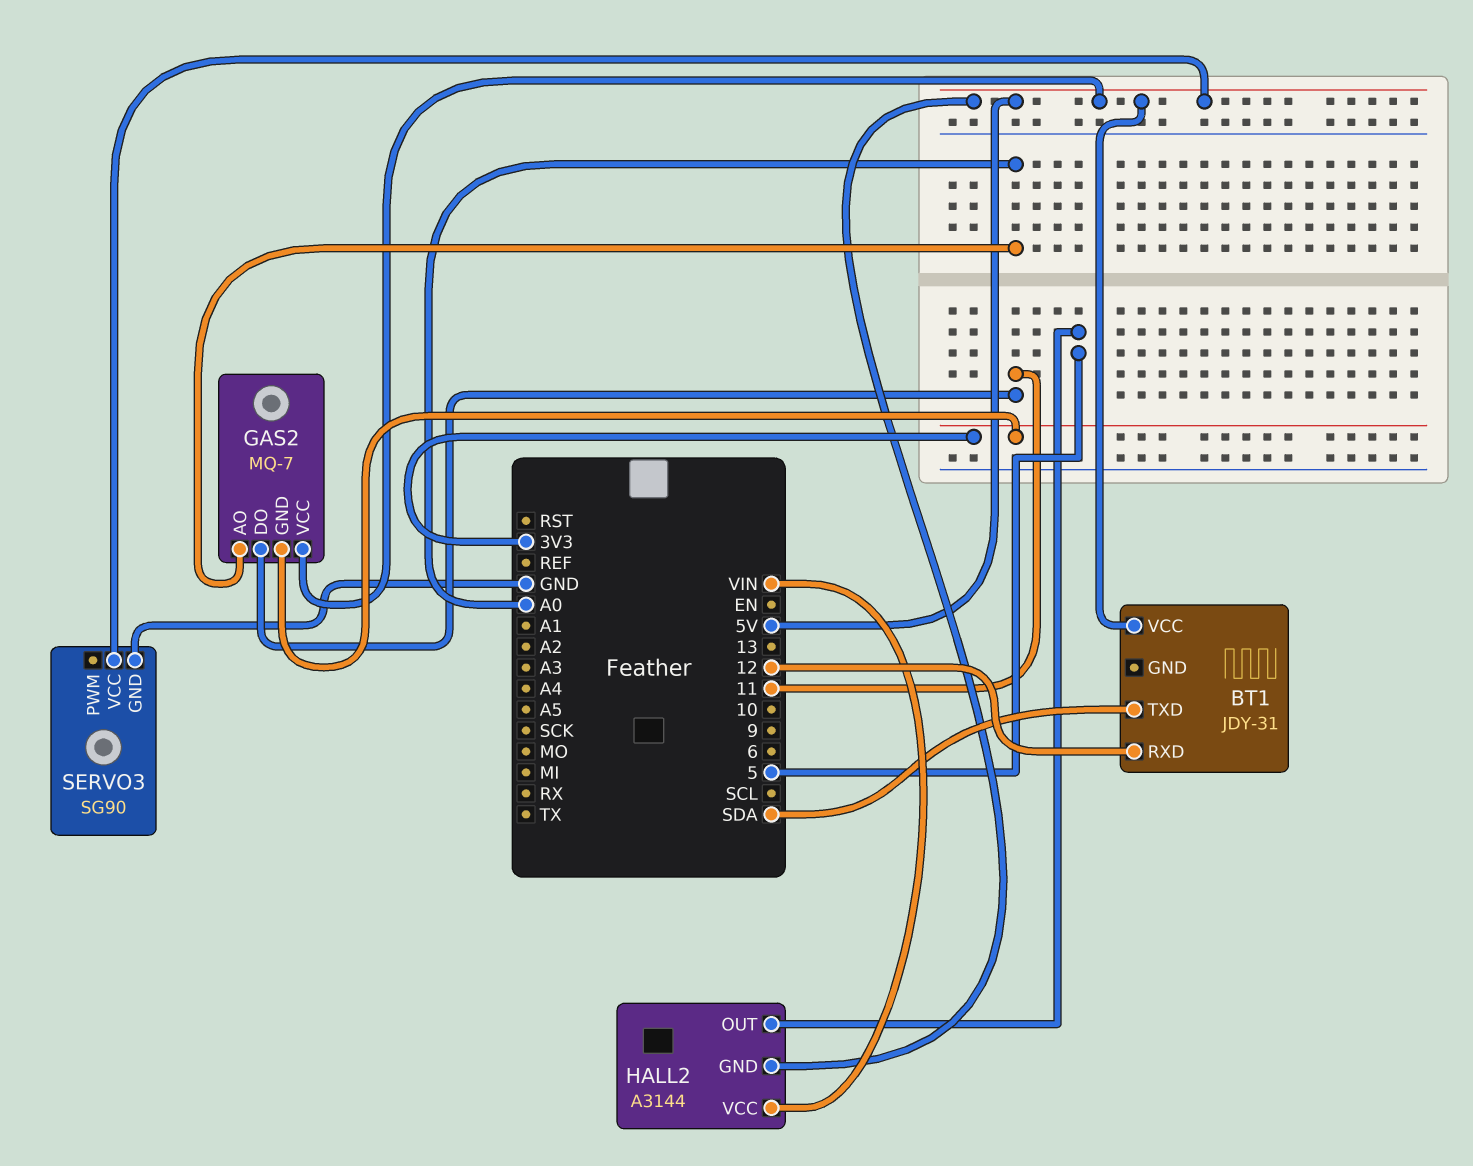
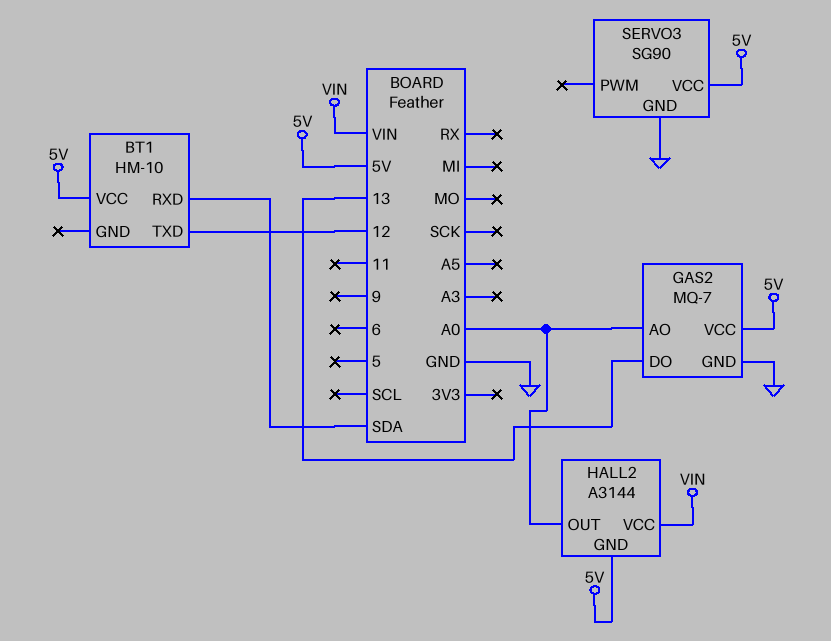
BT1: JDY-31 -> HM-10
BT1 pin RXD: 12 -> SDA
BT1 pin TXD: SDA -> 12
GAS2 pin DO: 11 -> 13
GAS2 pin GND: 3V3 -> GND
HALL2 pin OUT: 5 -> A0

